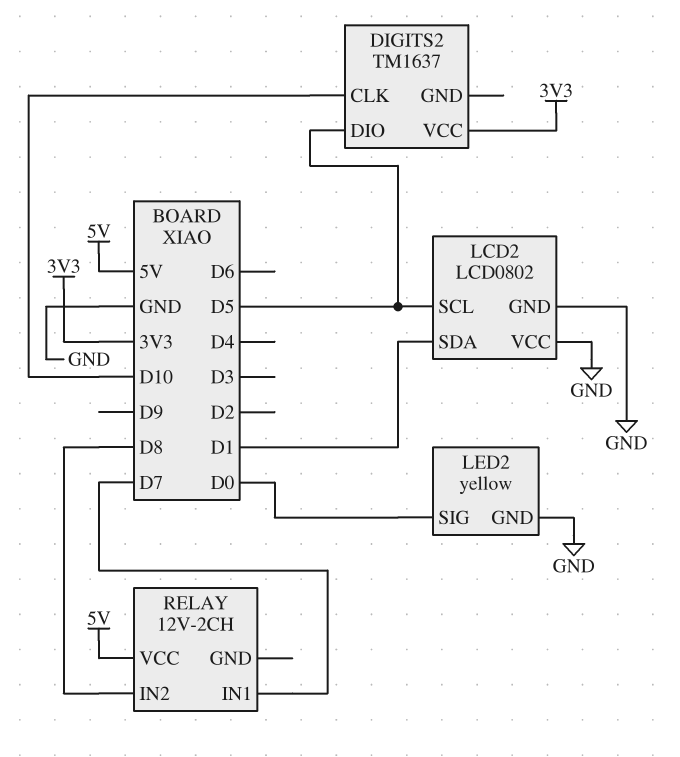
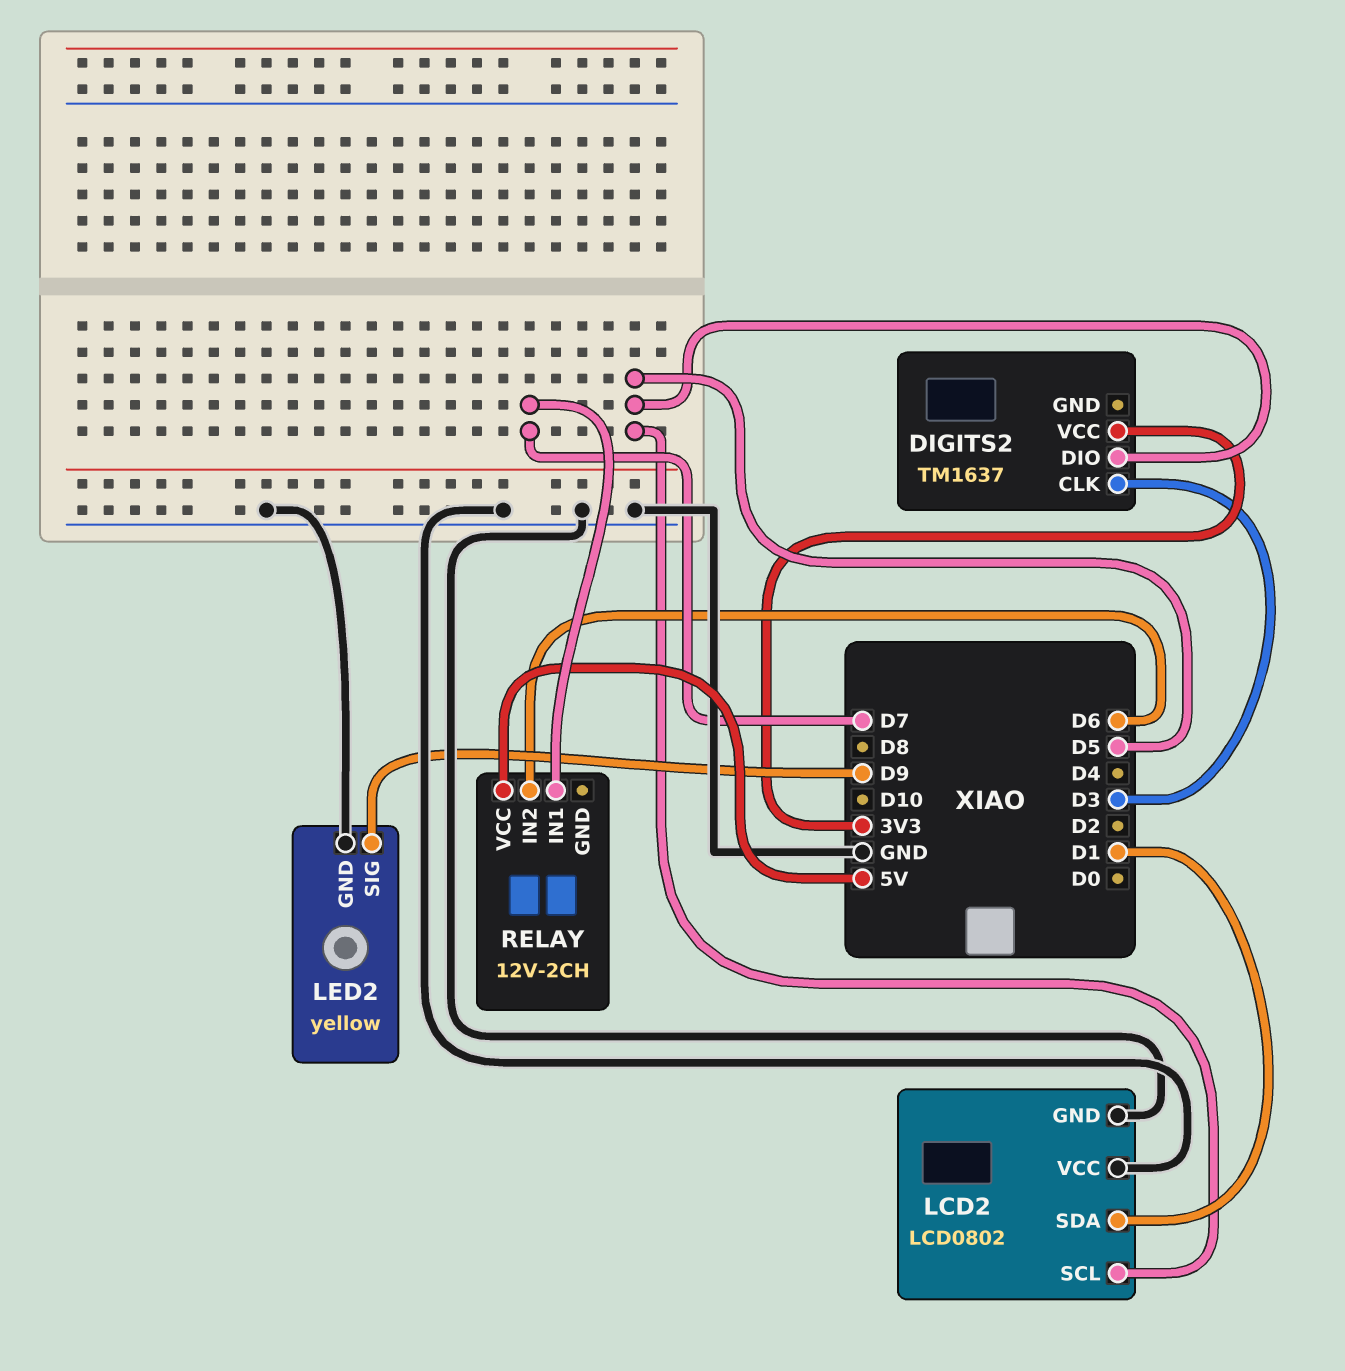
DIGITS2 pin CLK: D10 -> D3
LED2 pin SIG: D0 -> D9
RELAY pin IN2: D8 -> D6

